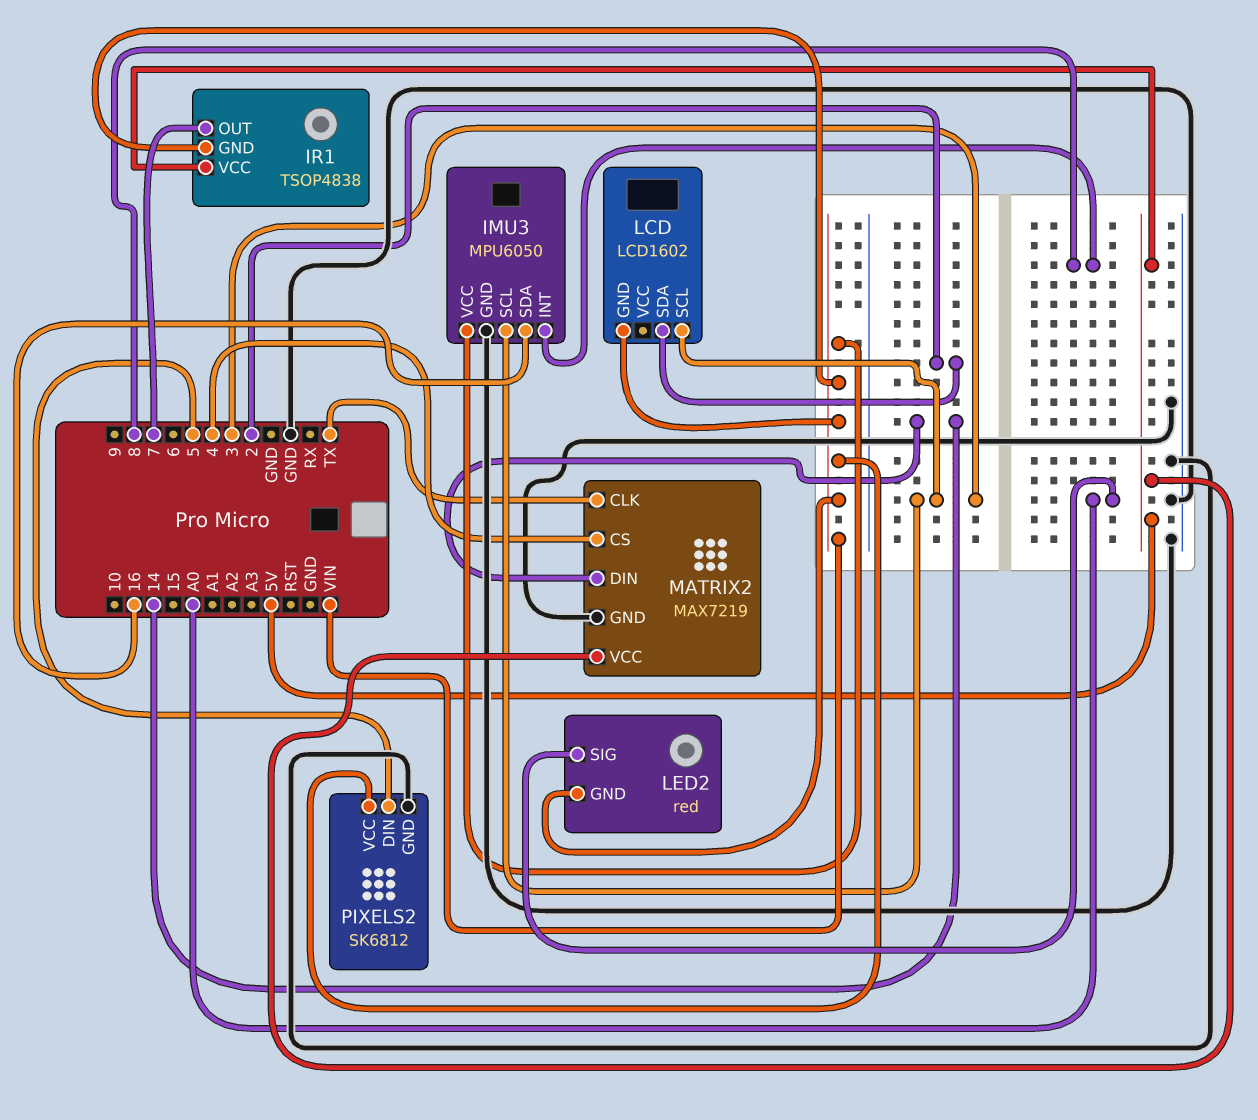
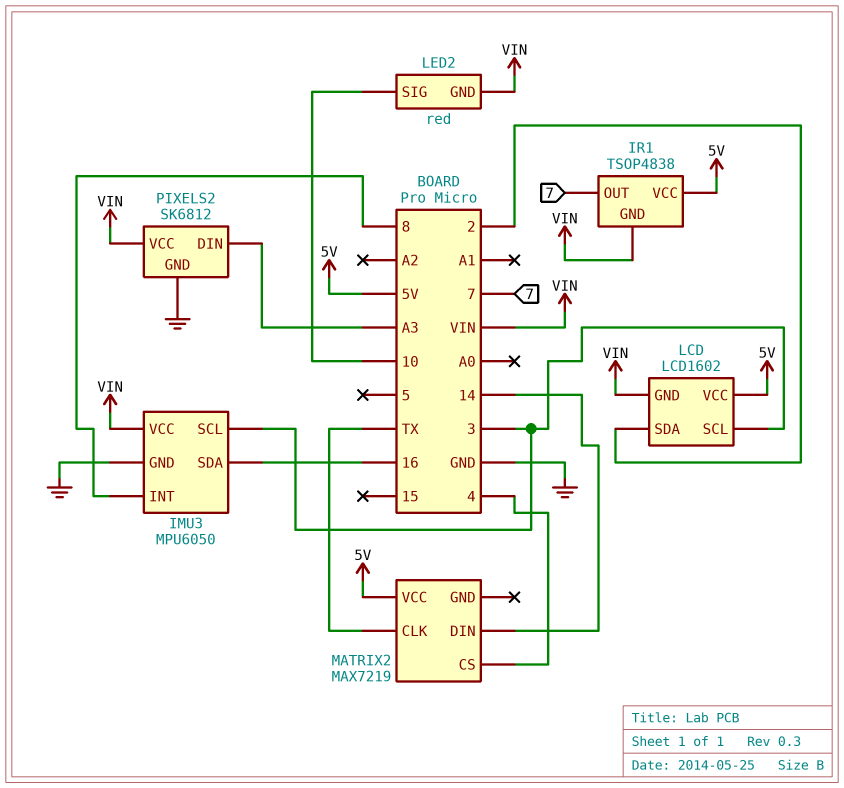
LCD pin VCC: none -> 5V
LED2 pin SIG: A0 -> 10
MATRIX2 pin GND: GND -> none
PIXELS2 pin DIN: 5 -> A3

